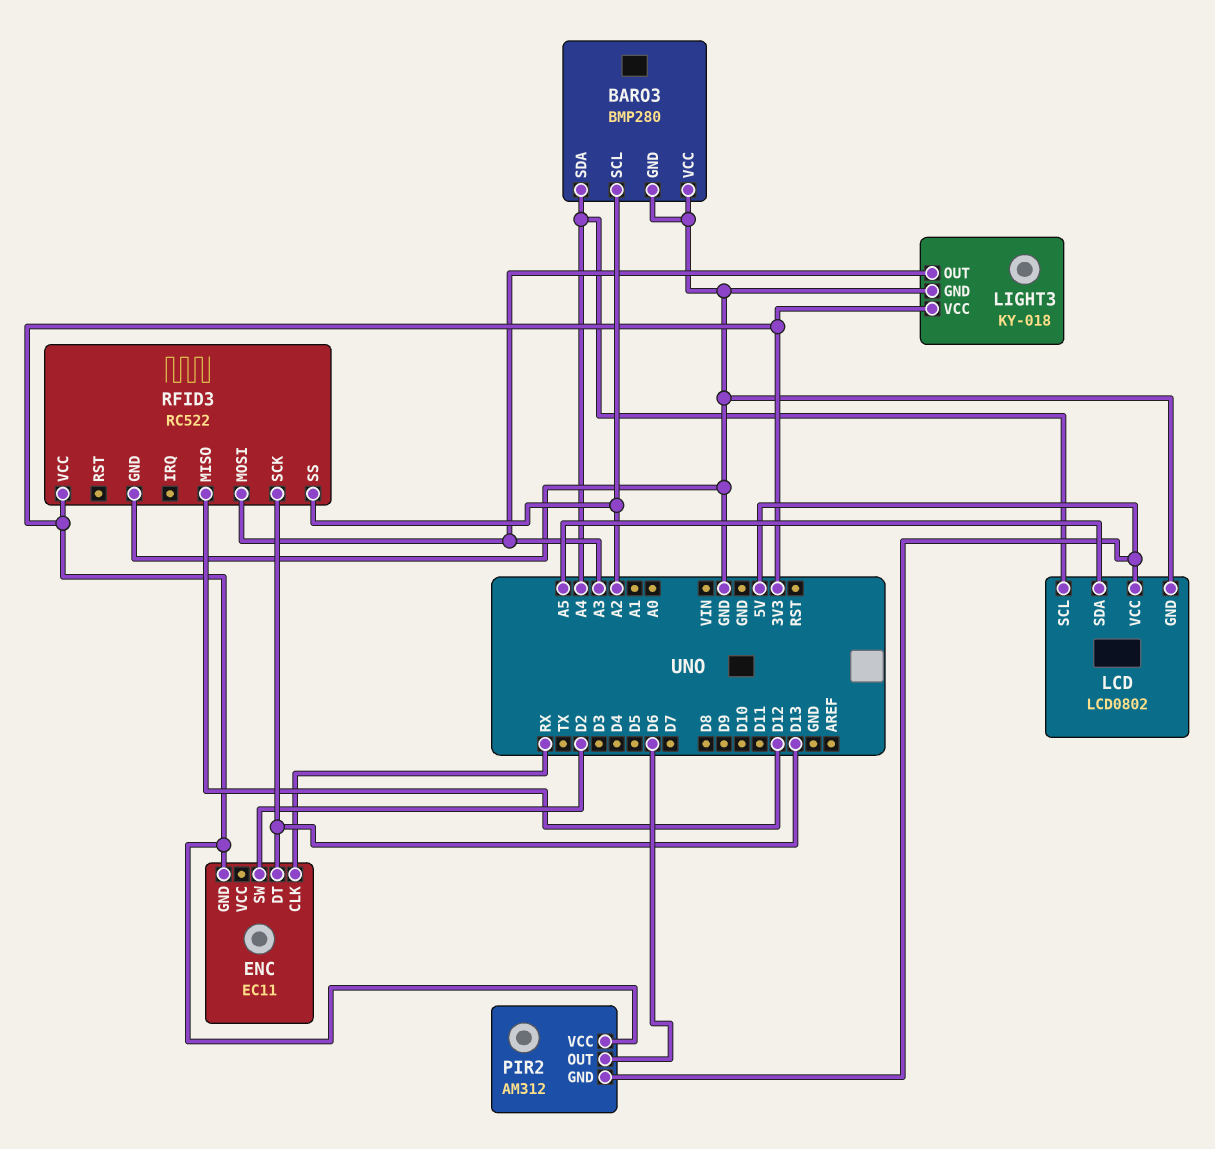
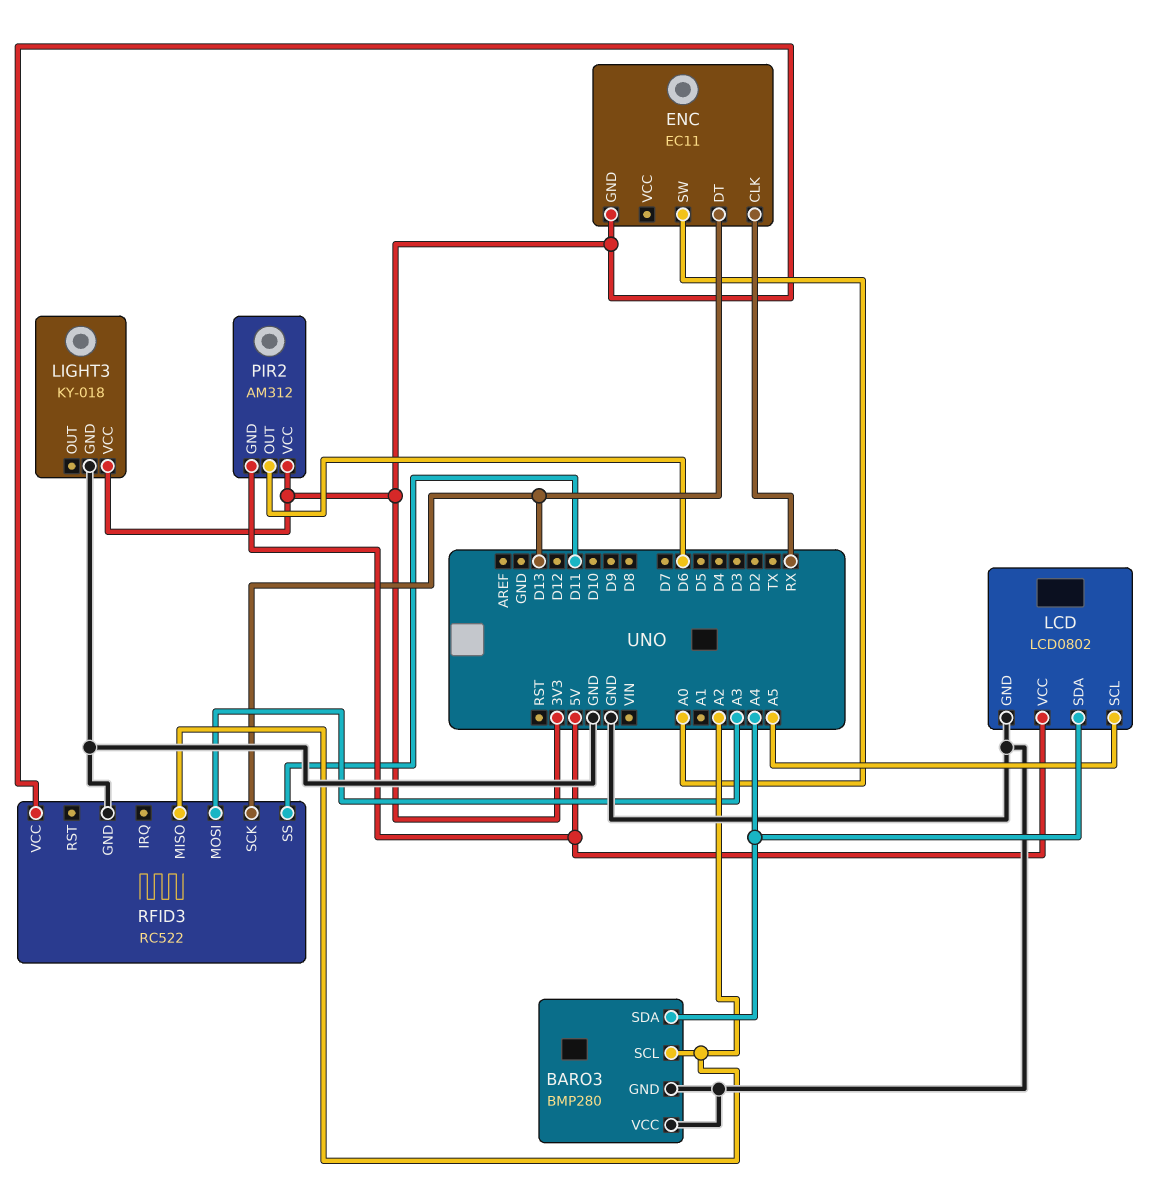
ENC pin SW: D2 -> A0
LCD pin SCL: A4 -> A5
LCD pin SDA: A5 -> A4
LIGHT3 pin OUT: A3 -> none
RFID3 pin MISO: D12 -> A2
RFID3 pin SS: A2 -> D11

